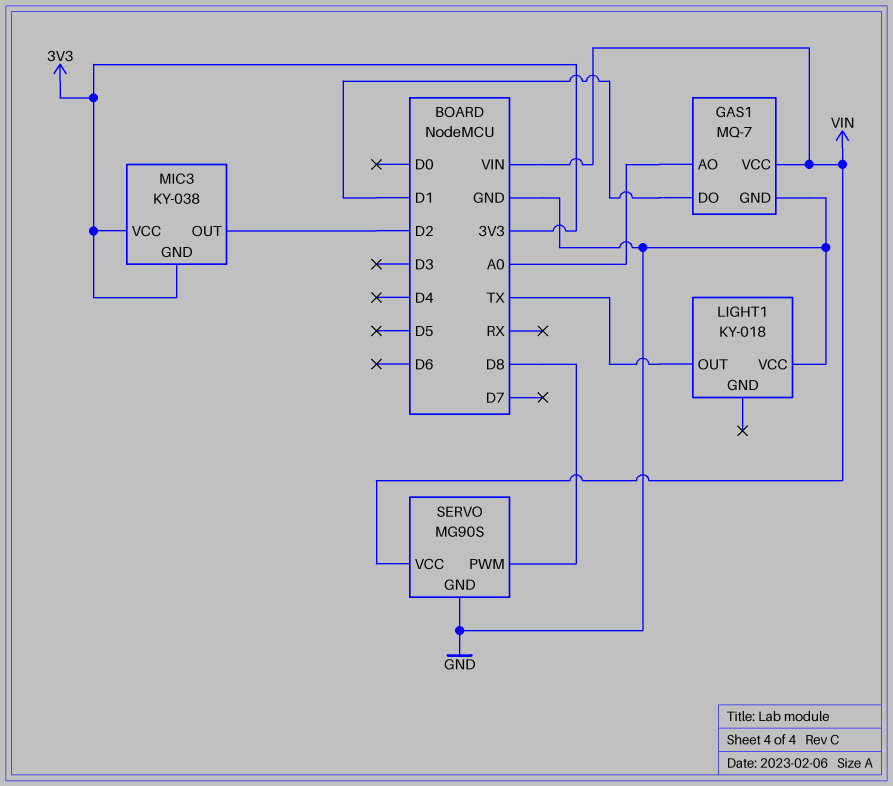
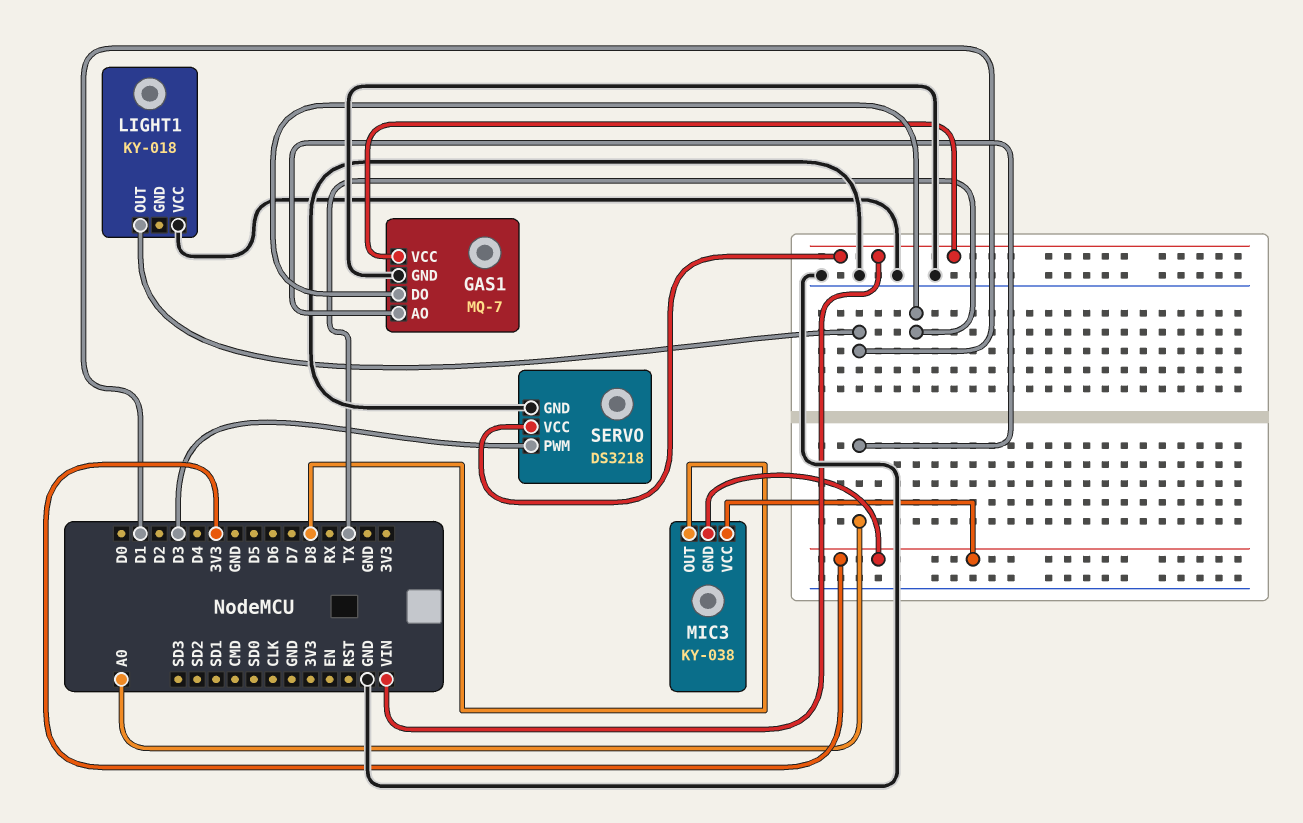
GAS1 pin DO: D1 -> TX
LIGHT1 pin OUT: TX -> D1
MIC3 pin OUT: D2 -> D8
SERVO: MG90S -> DS3218
SERVO pin PWM: D8 -> D3

